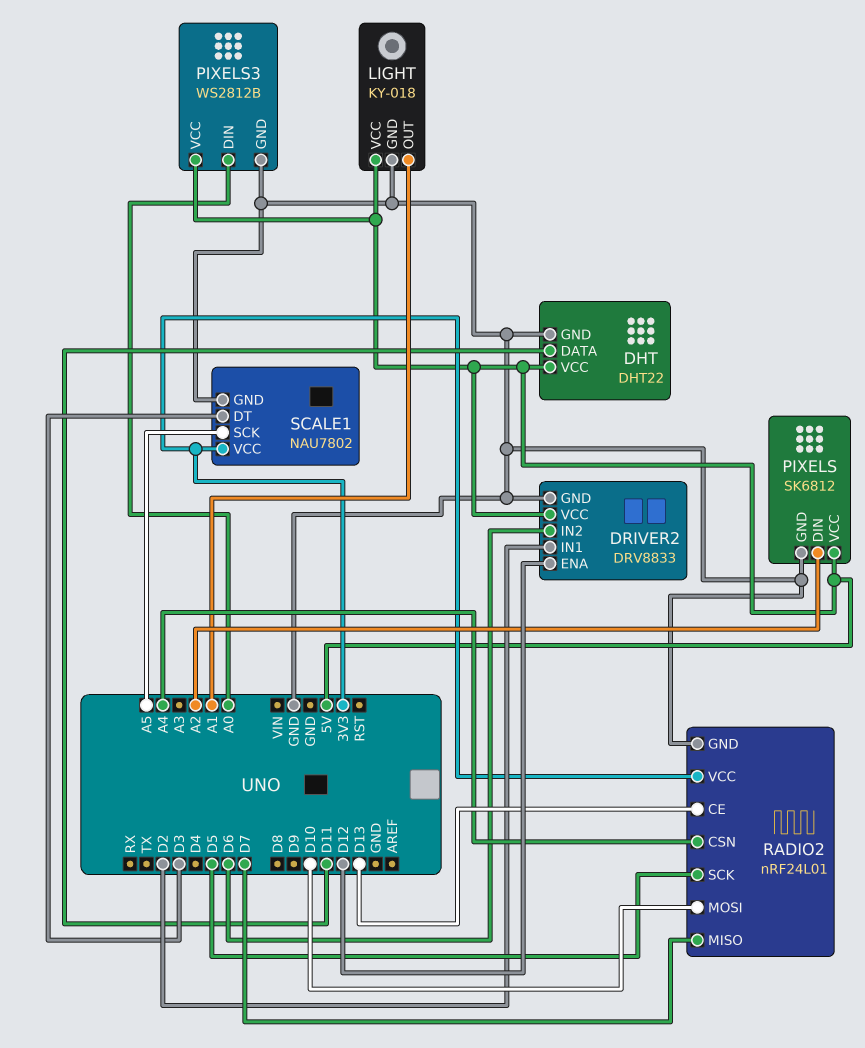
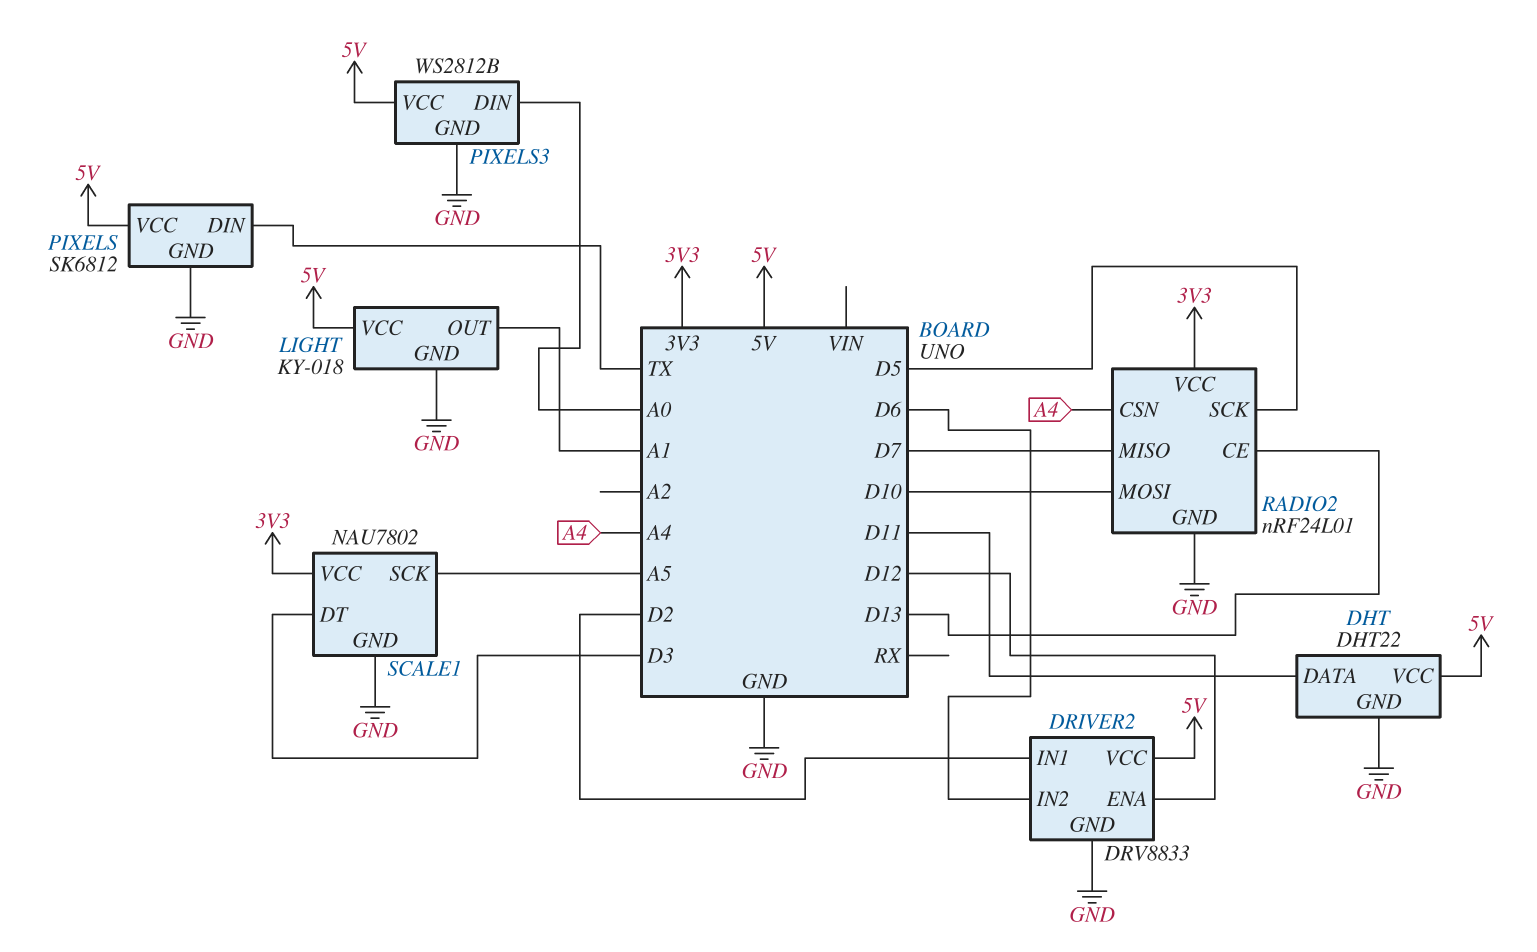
PIXELS pin DIN: A2 -> TX

